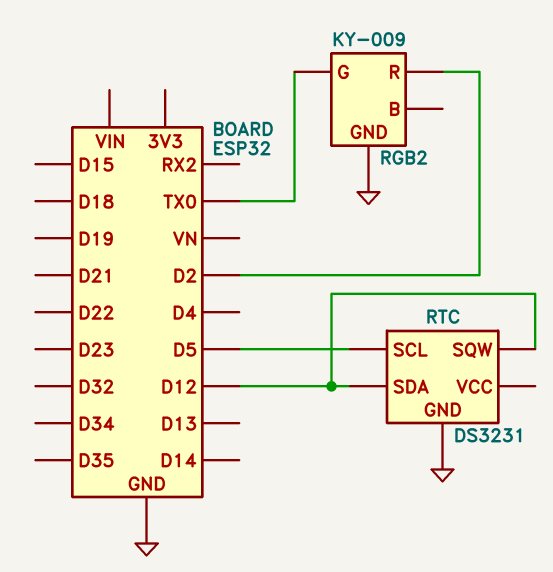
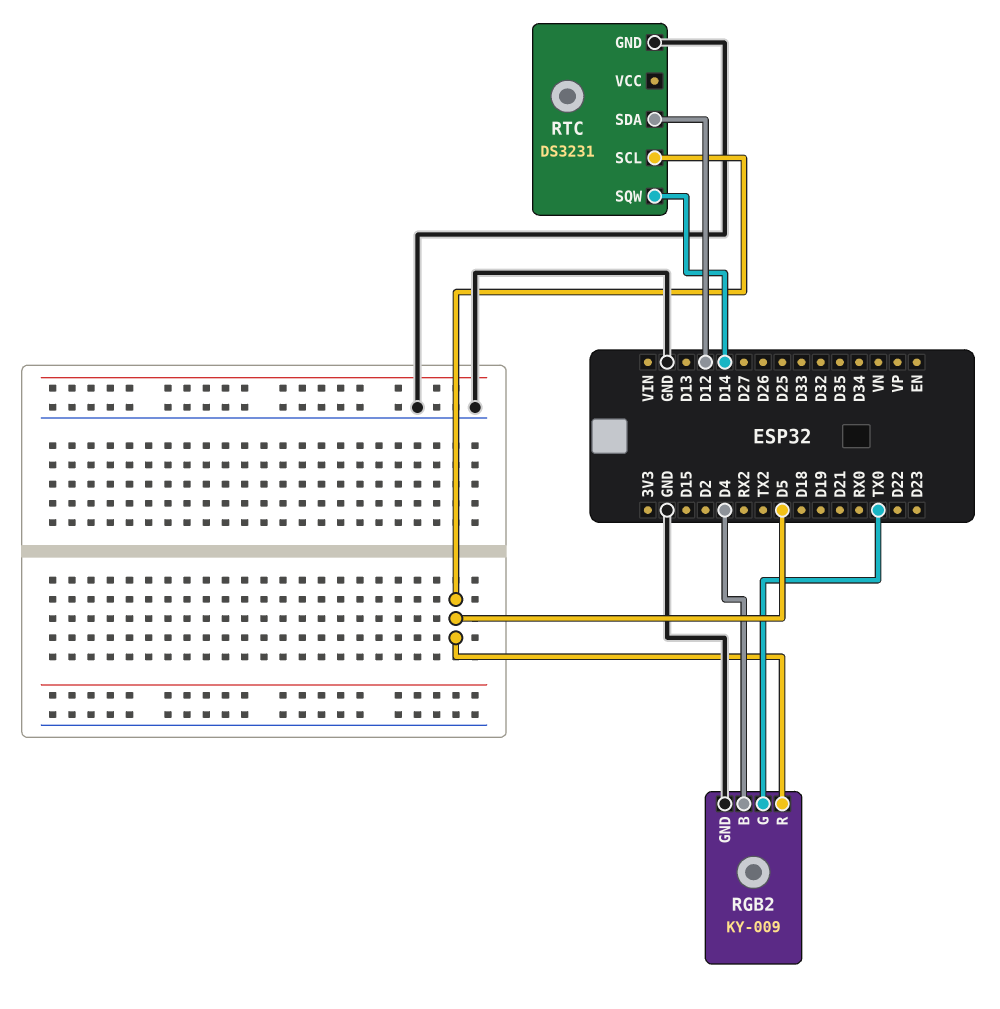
RGB2 pin B: none -> D4
RGB2 pin R: D2 -> D5
RTC pin SQW: D12 -> D14

